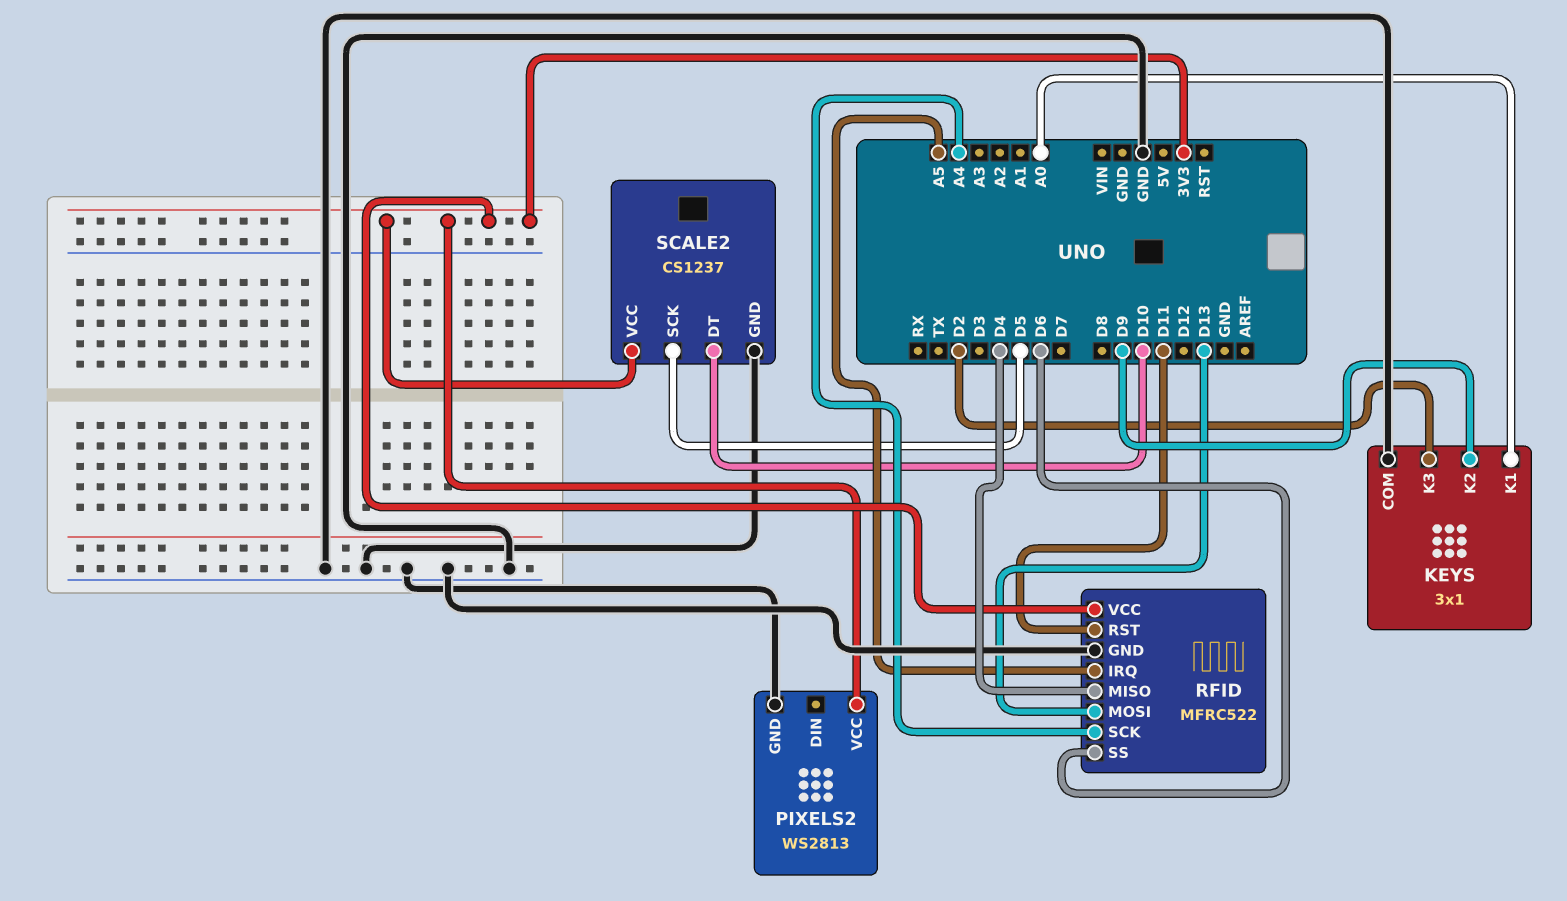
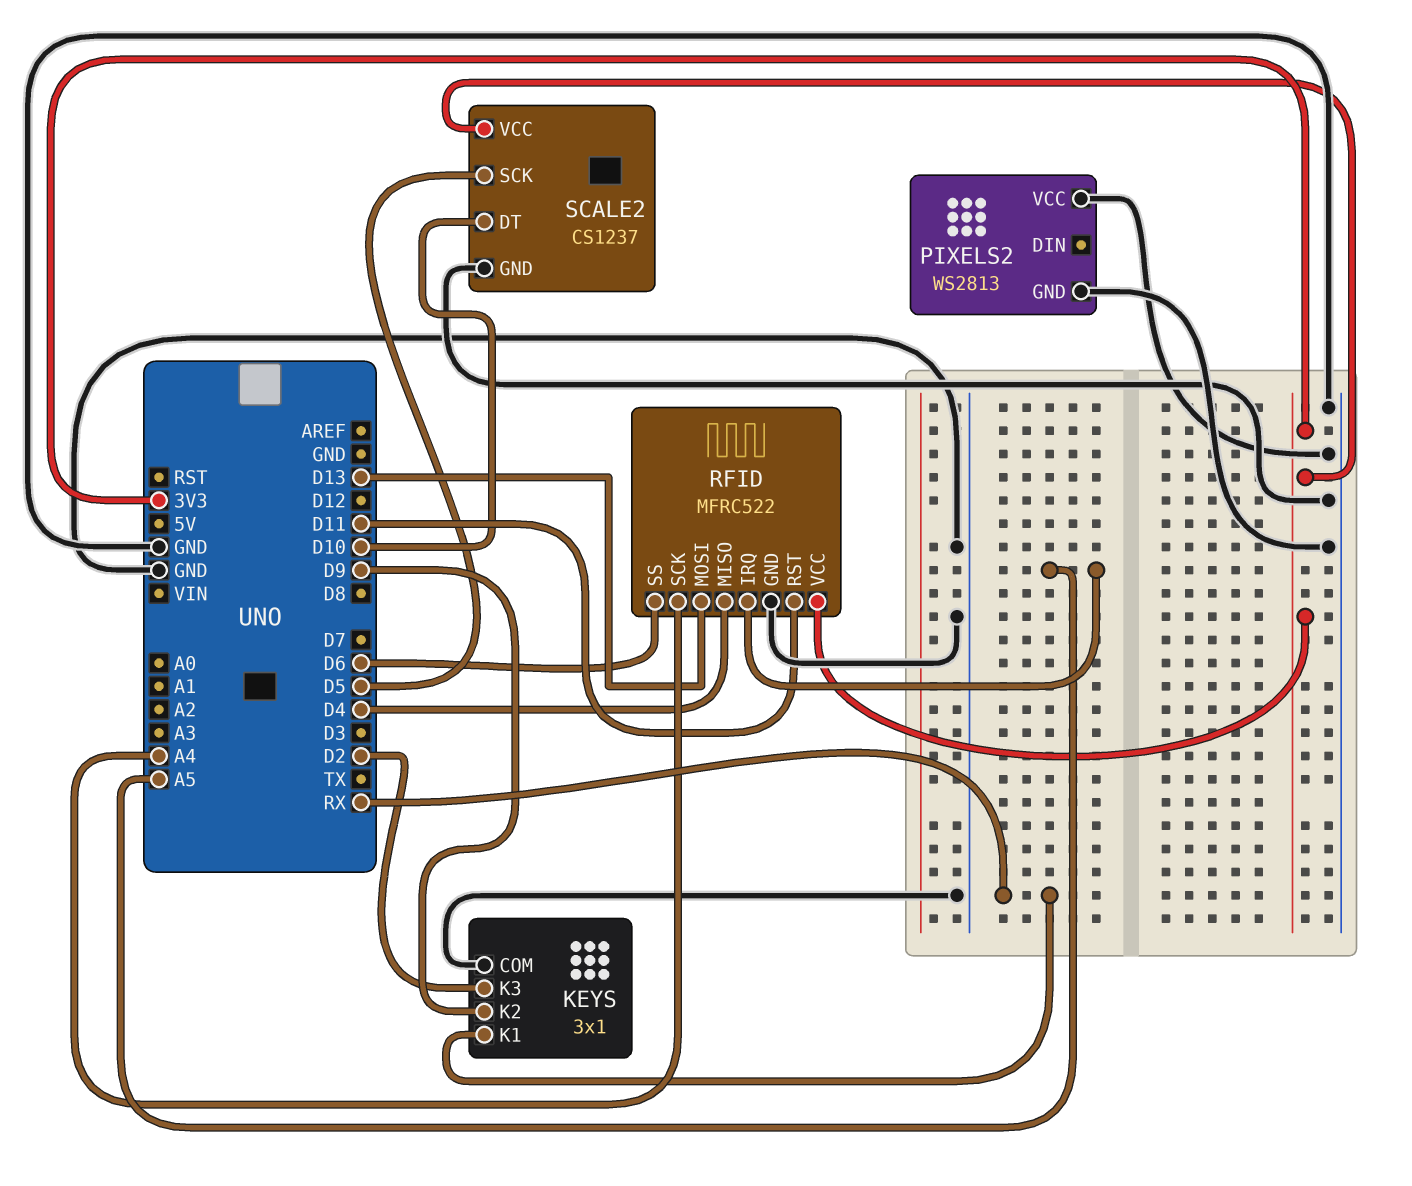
KEYS pin K1: A0 -> RX
PIXELS2 pin VCC: 3V3 -> GND

